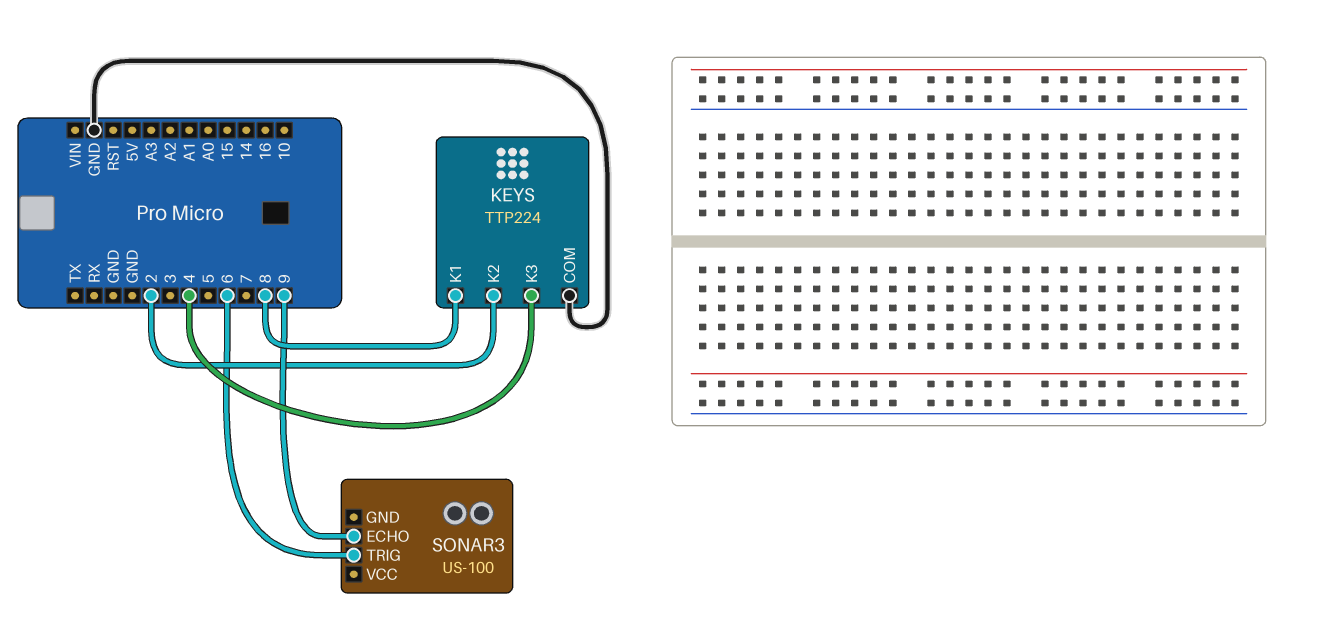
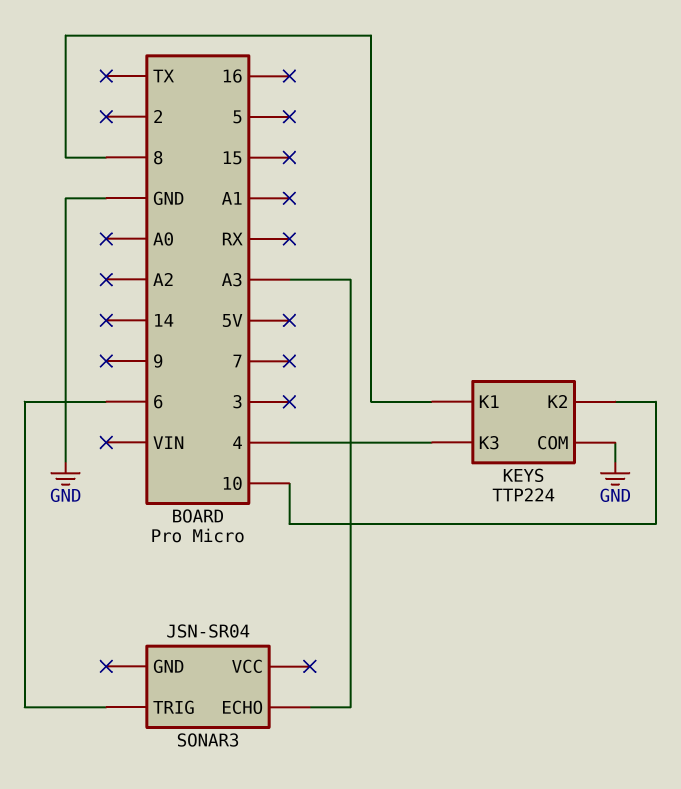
KEYS pin K2: 2 -> 10
SONAR3: US-100 -> JSN-SR04
SONAR3 pin ECHO: 9 -> A3

